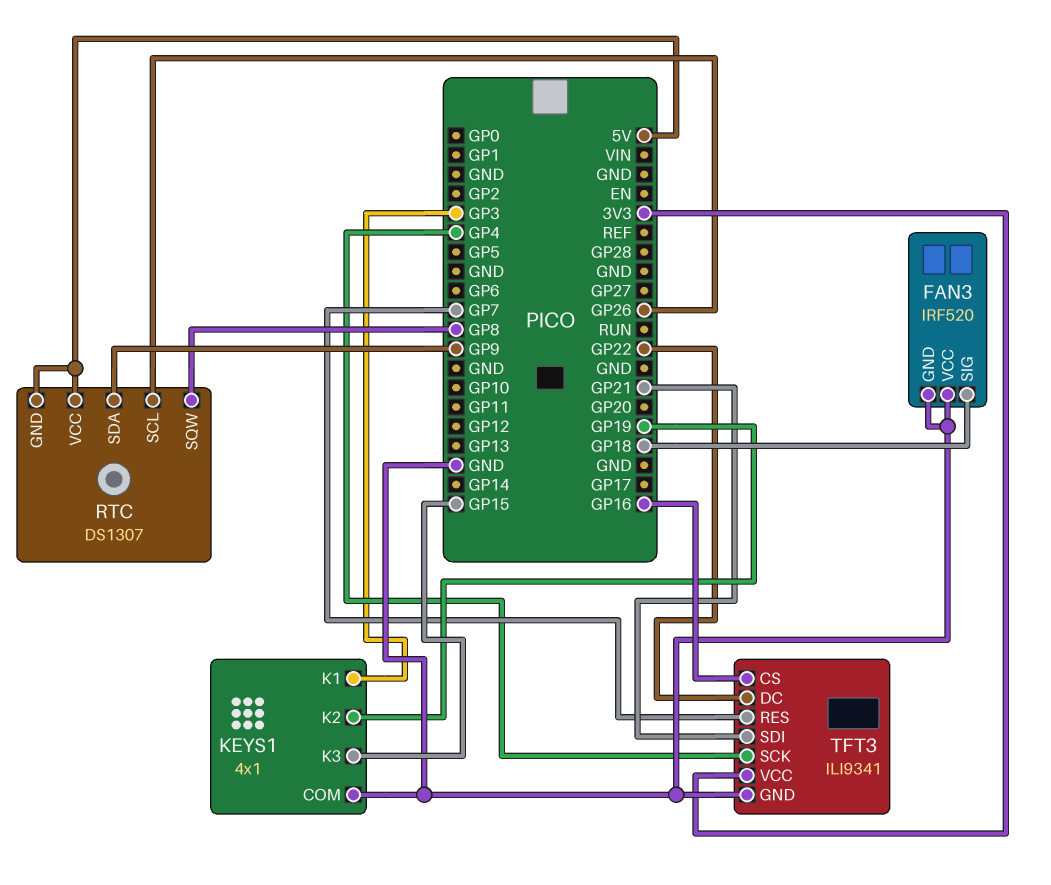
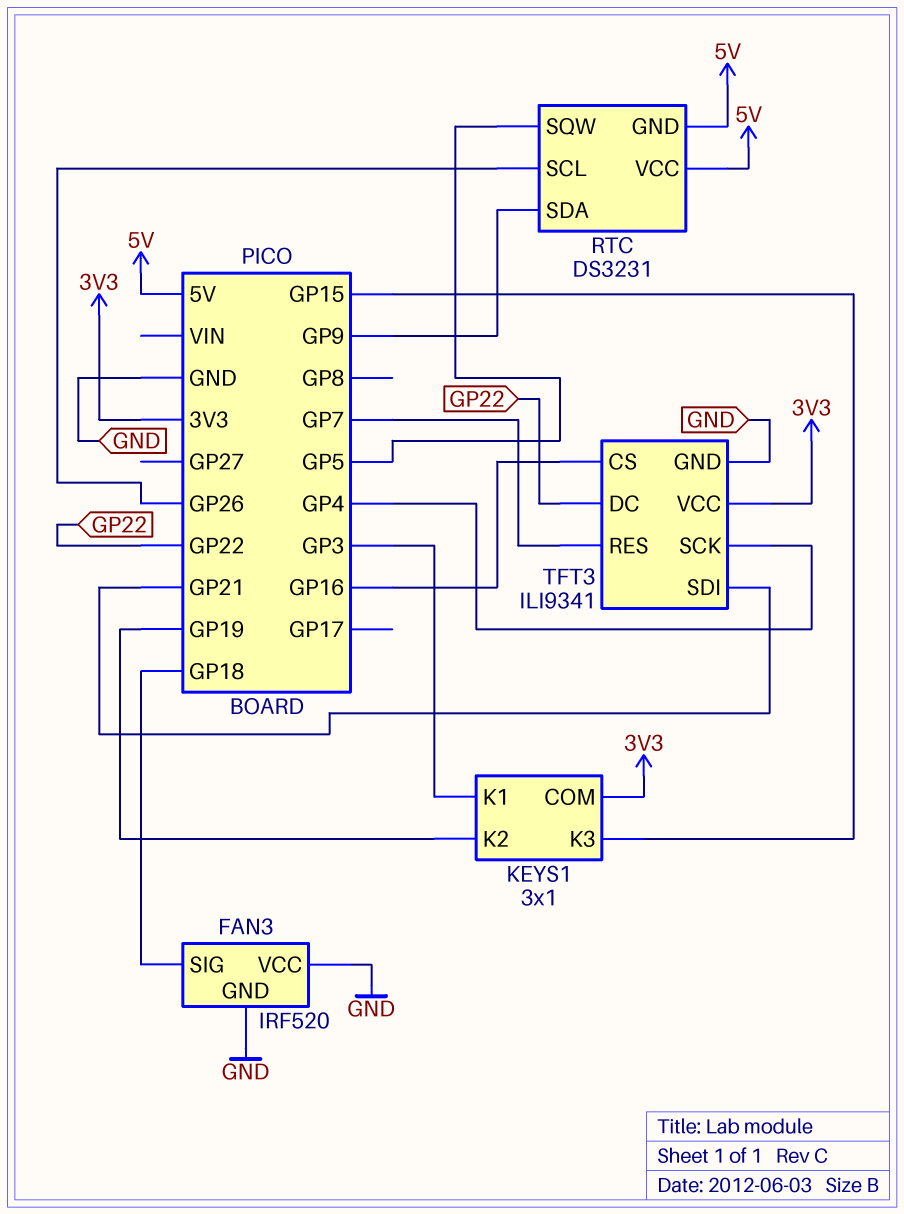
KEYS1: 4x1 -> 3x1
KEYS1 pin COM: GND -> 3V3
RTC: DS1307 -> DS3231
RTC pin SQW: GP8 -> GP5

